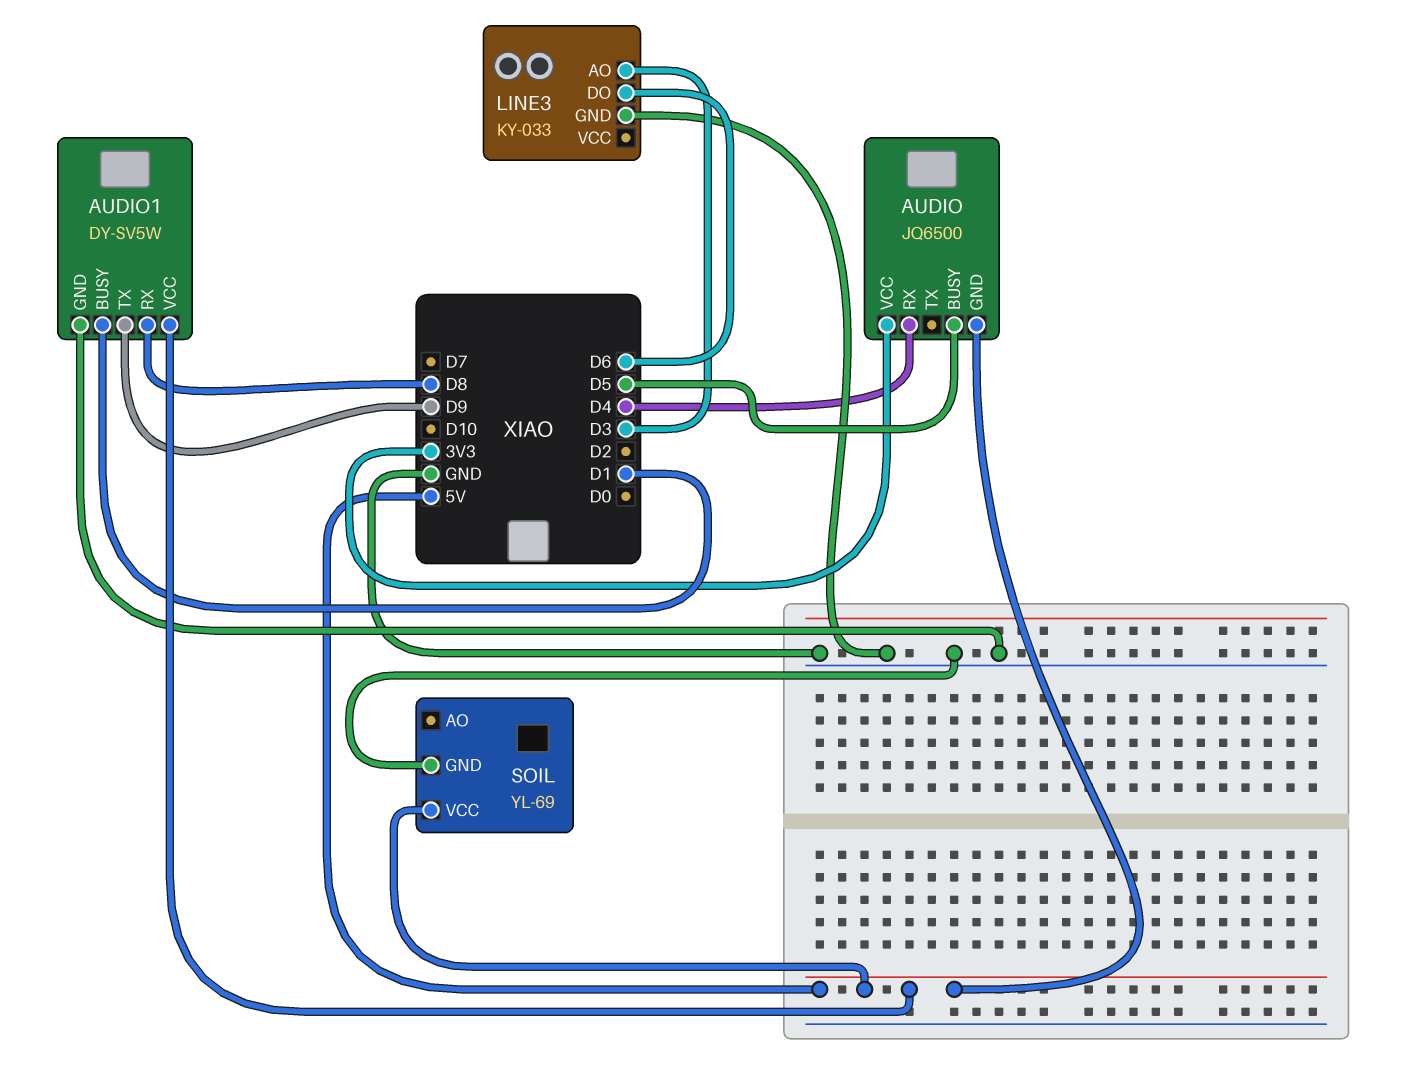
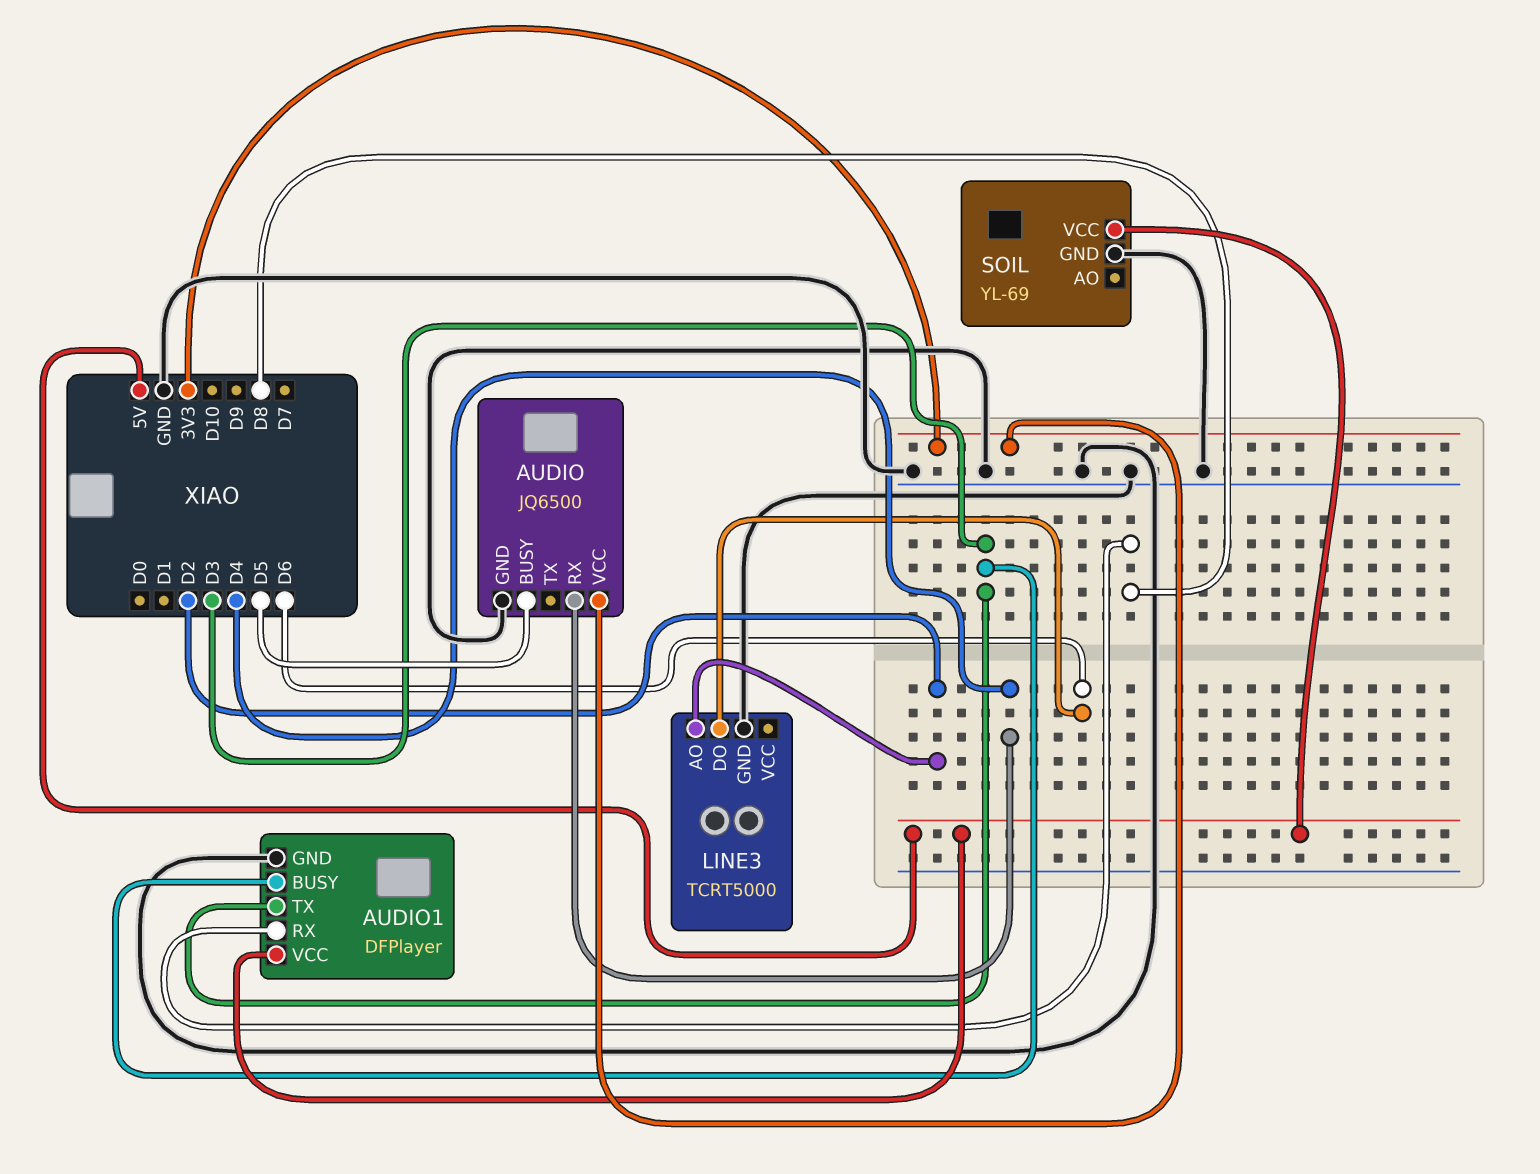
AUDIO pin GND: 5V -> GND
AUDIO1: DY-SV5W -> DFPlayer
AUDIO1 pin BUSY: D1 -> D3
AUDIO1 pin TX: D9 -> D3
LINE3: KY-033 -> TCRT5000
LINE3 pin AO: D3 -> D2

